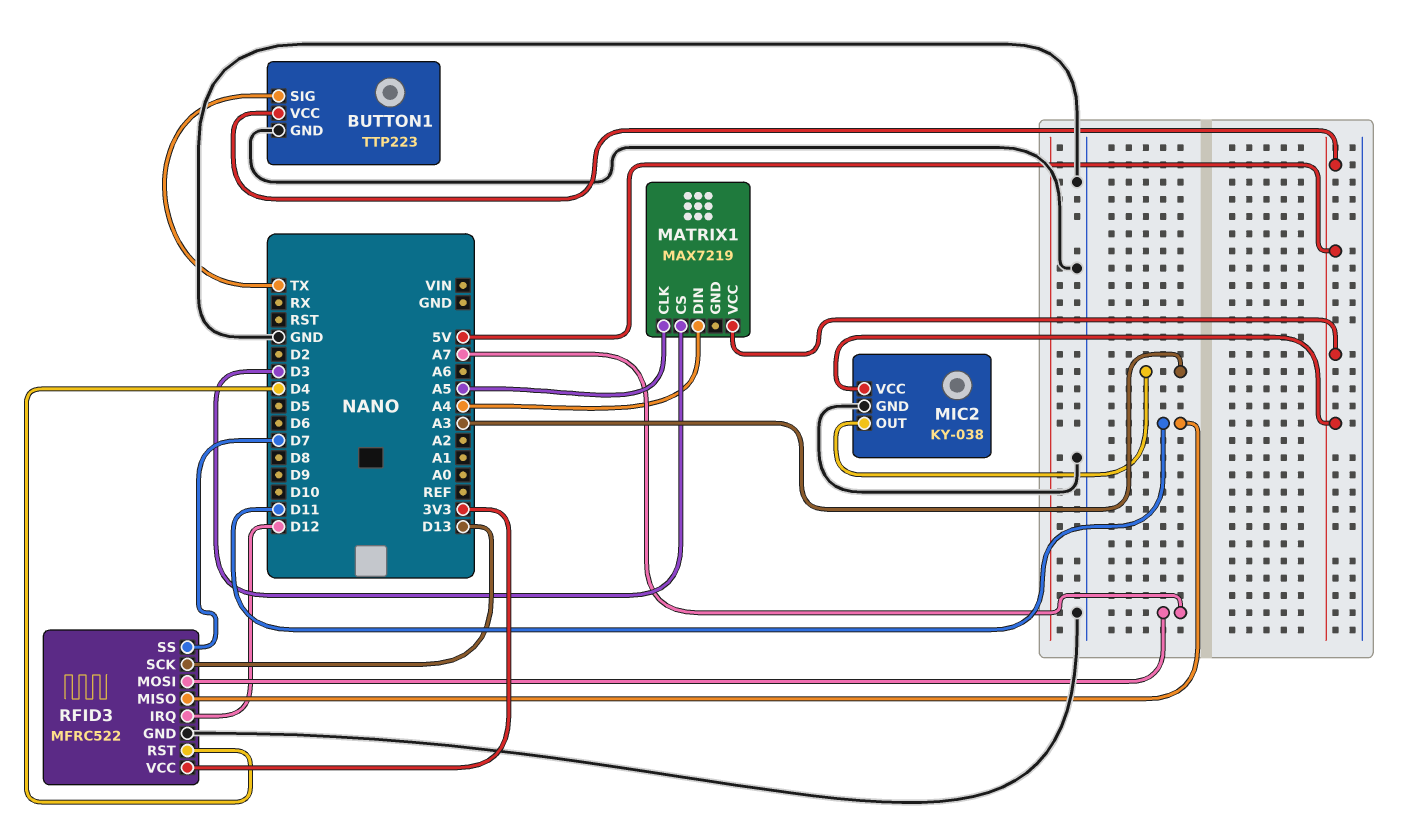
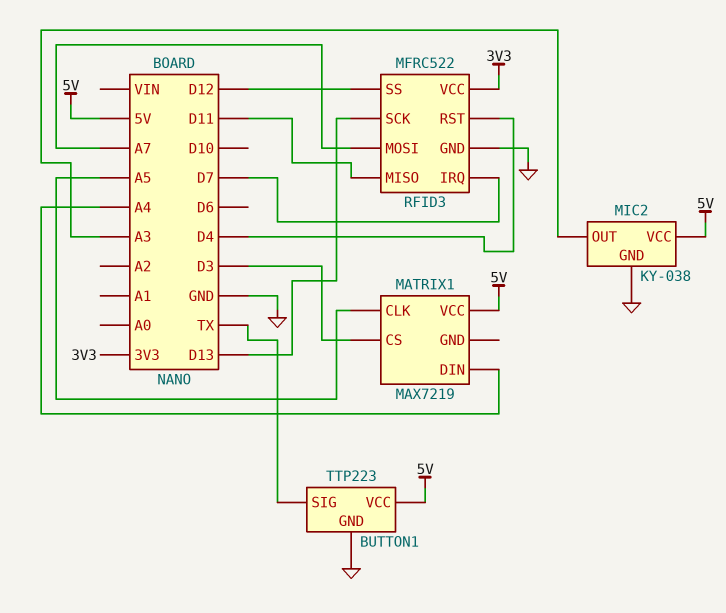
RFID3 pin IRQ: D12 -> D7
RFID3 pin SS: D7 -> D12

